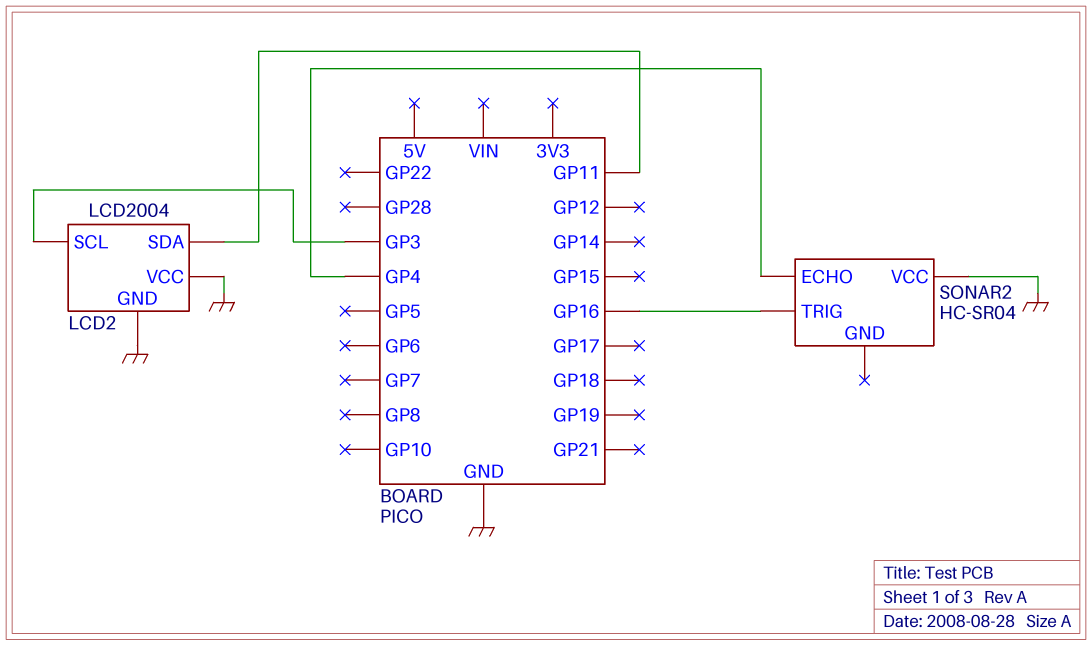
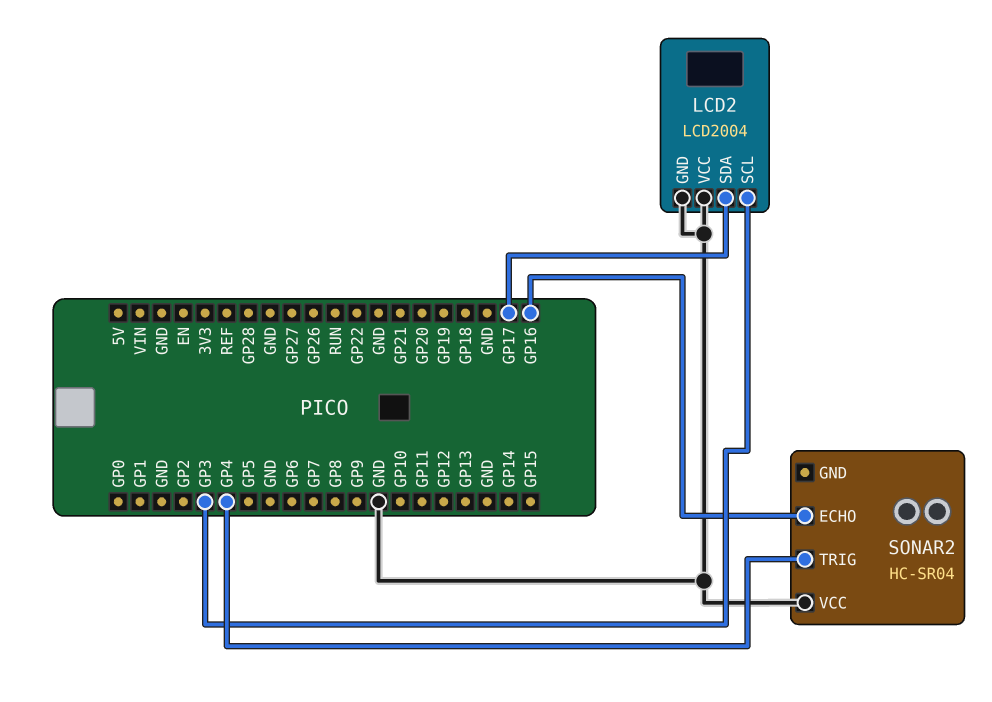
LCD2 pin SDA: GP11 -> GP17
SONAR2 pin ECHO: GP4 -> GP16
SONAR2 pin TRIG: GP16 -> GP4

